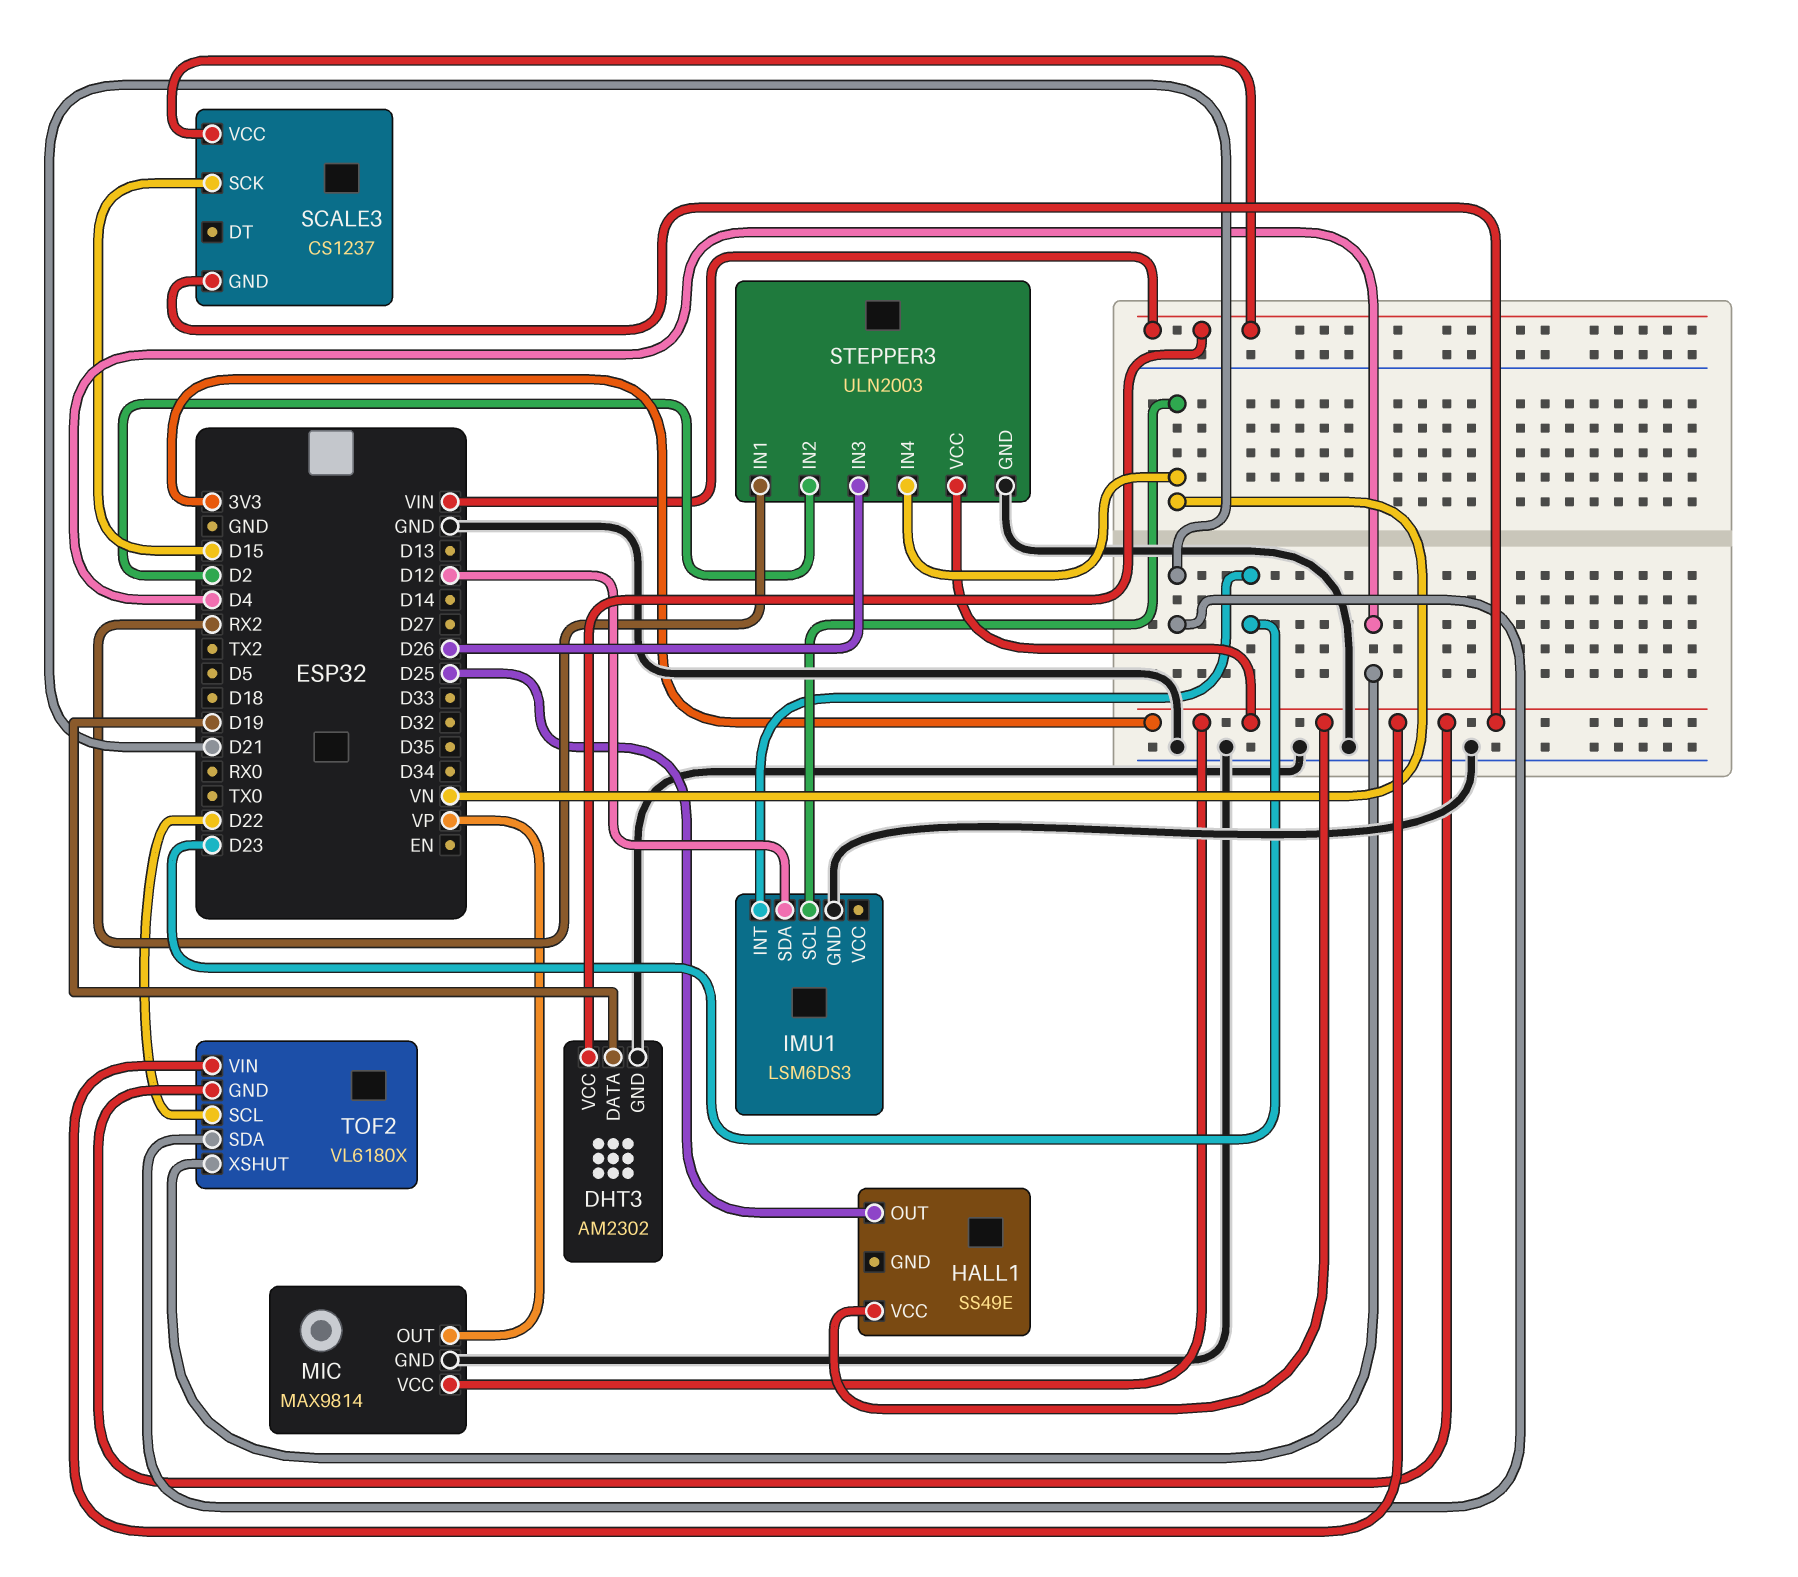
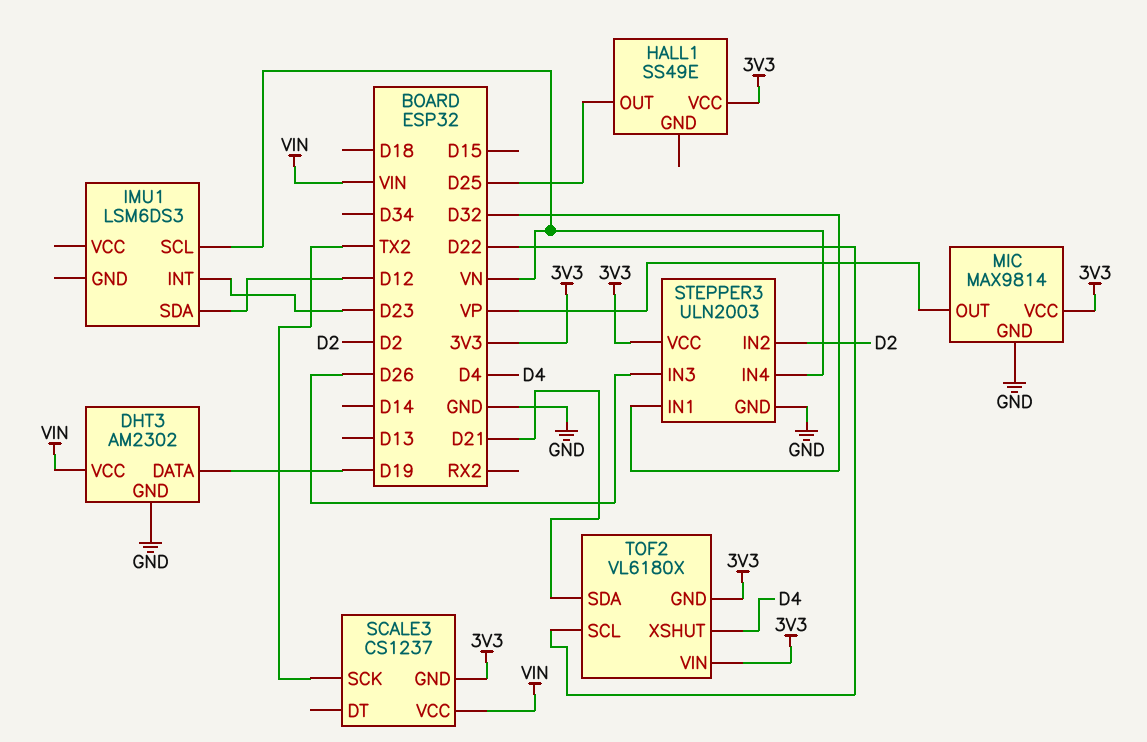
IMU1 pin GND: GND -> none
SCALE3 pin SCK: D15 -> TX2
STEPPER3 pin IN1: RX2 -> D32

